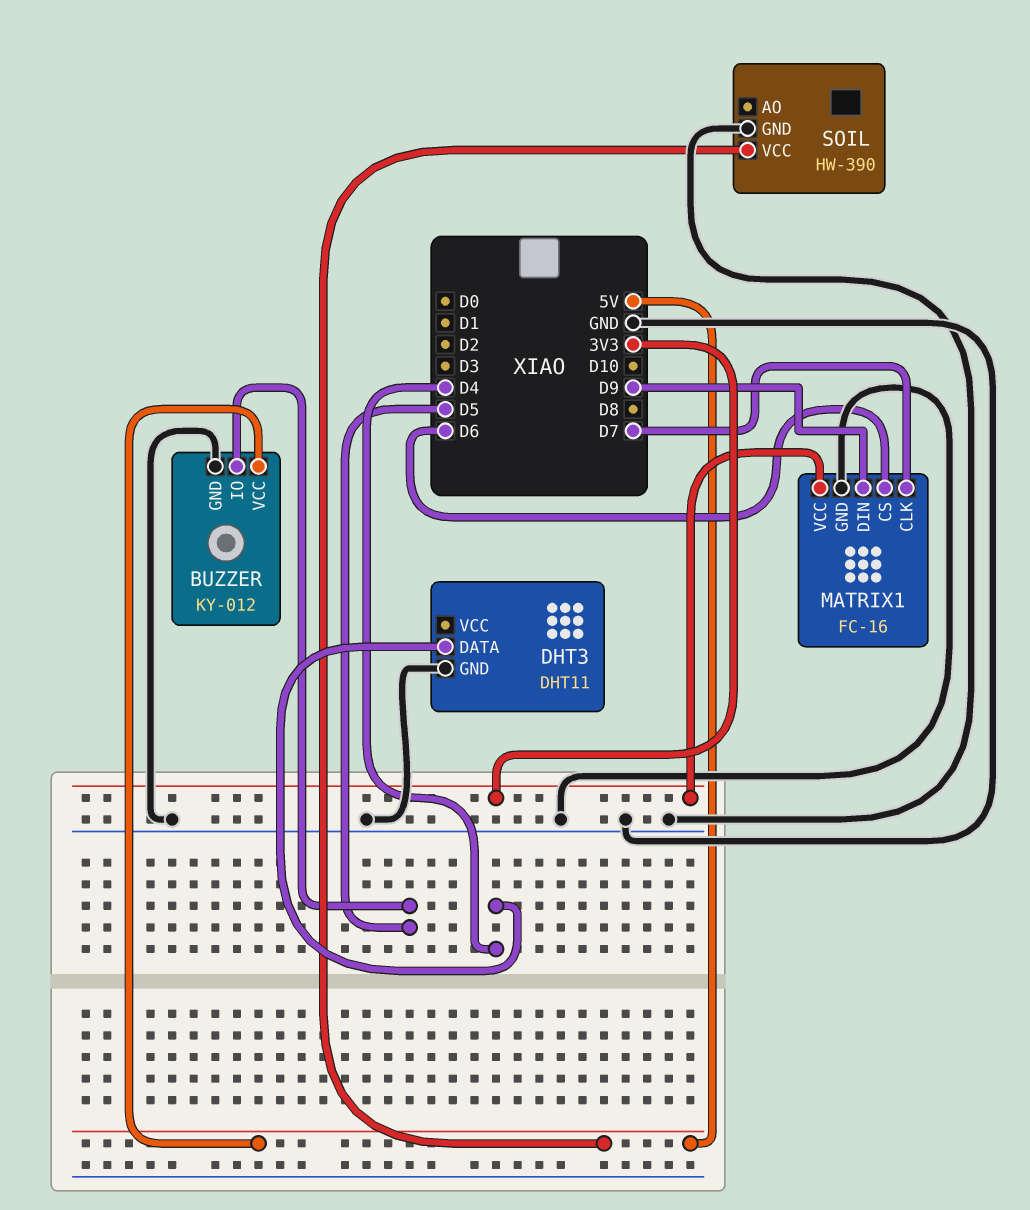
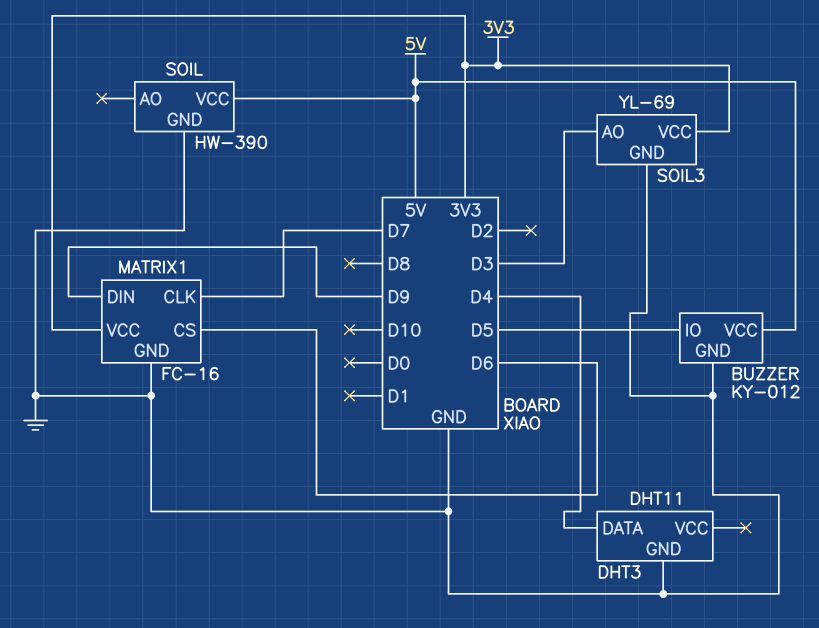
SOIL3: none -> YL-69
SOIL3 pin AO: none -> D3
SOIL3 pin GND: none -> GND
SOIL3 pin VCC: none -> 3V3

